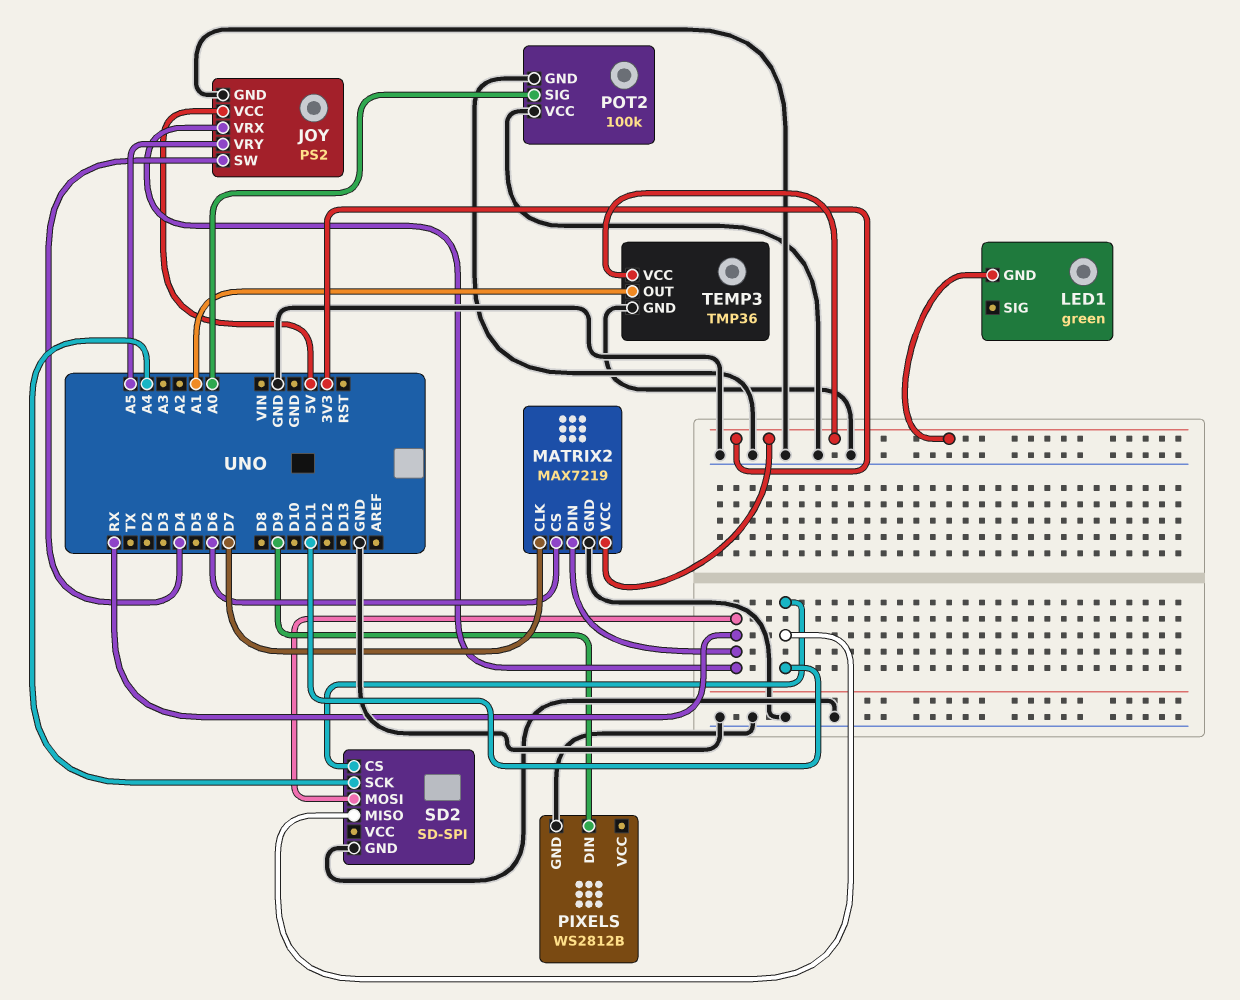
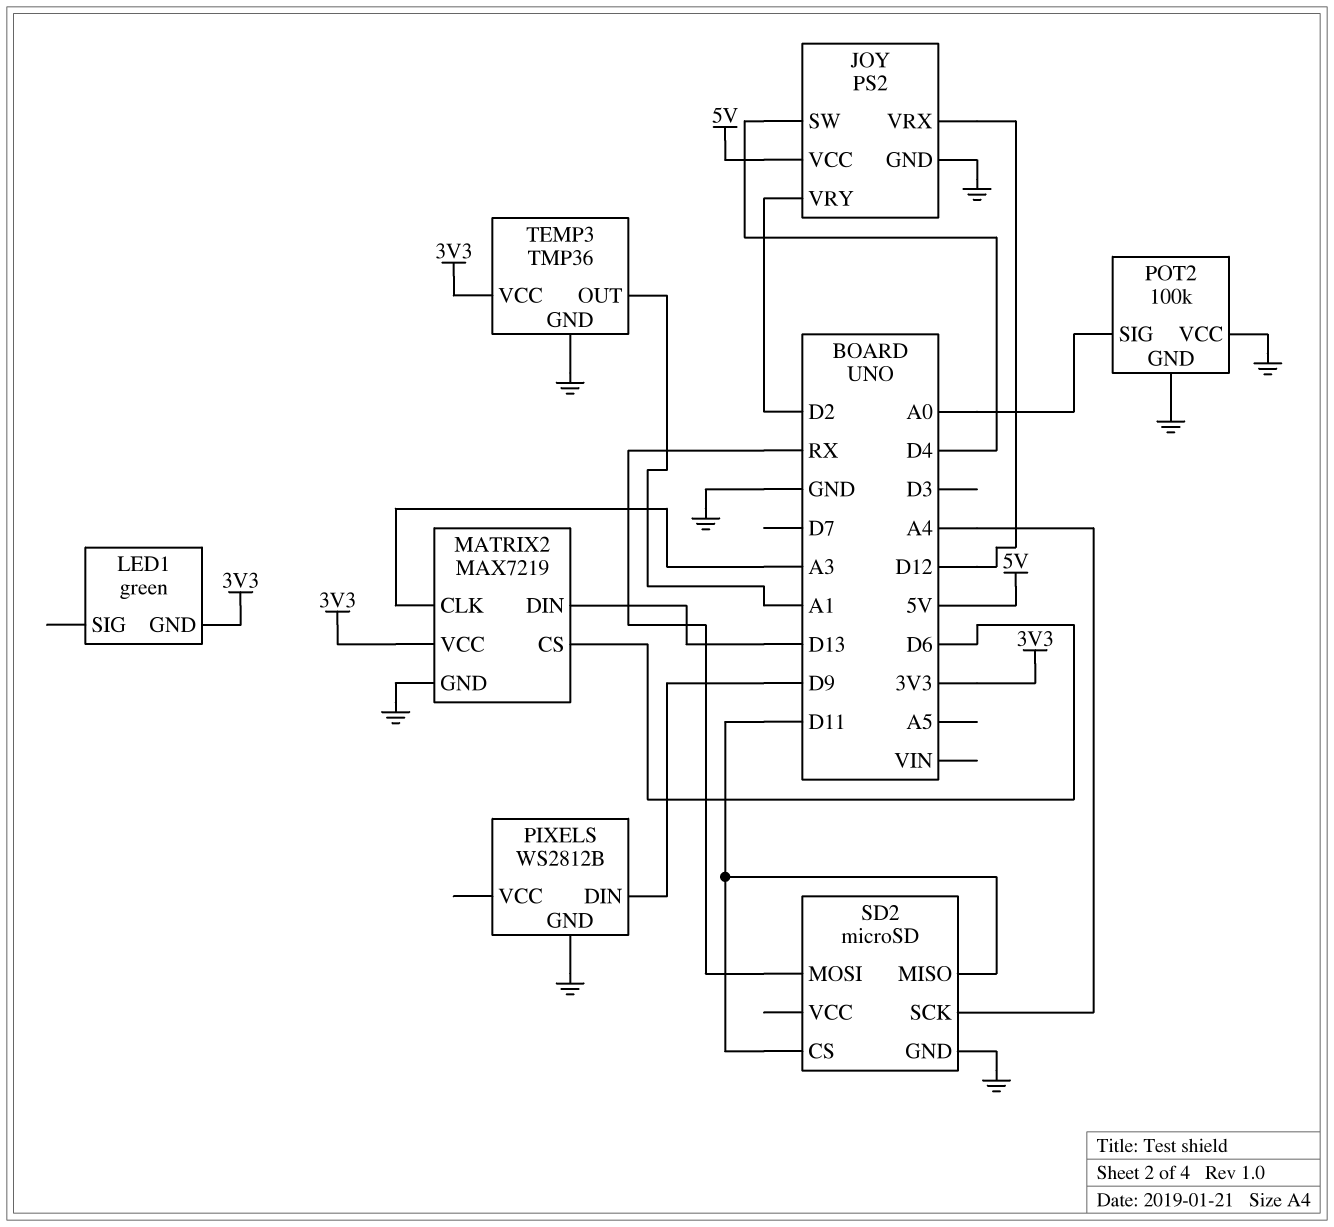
JOY pin VRX: RX -> D12
JOY pin VRY: A5 -> D2
MATRIX2 pin CLK: D7 -> A3
MATRIX2 pin DIN: RX -> D13
SD2: SD-SPI -> microSD

